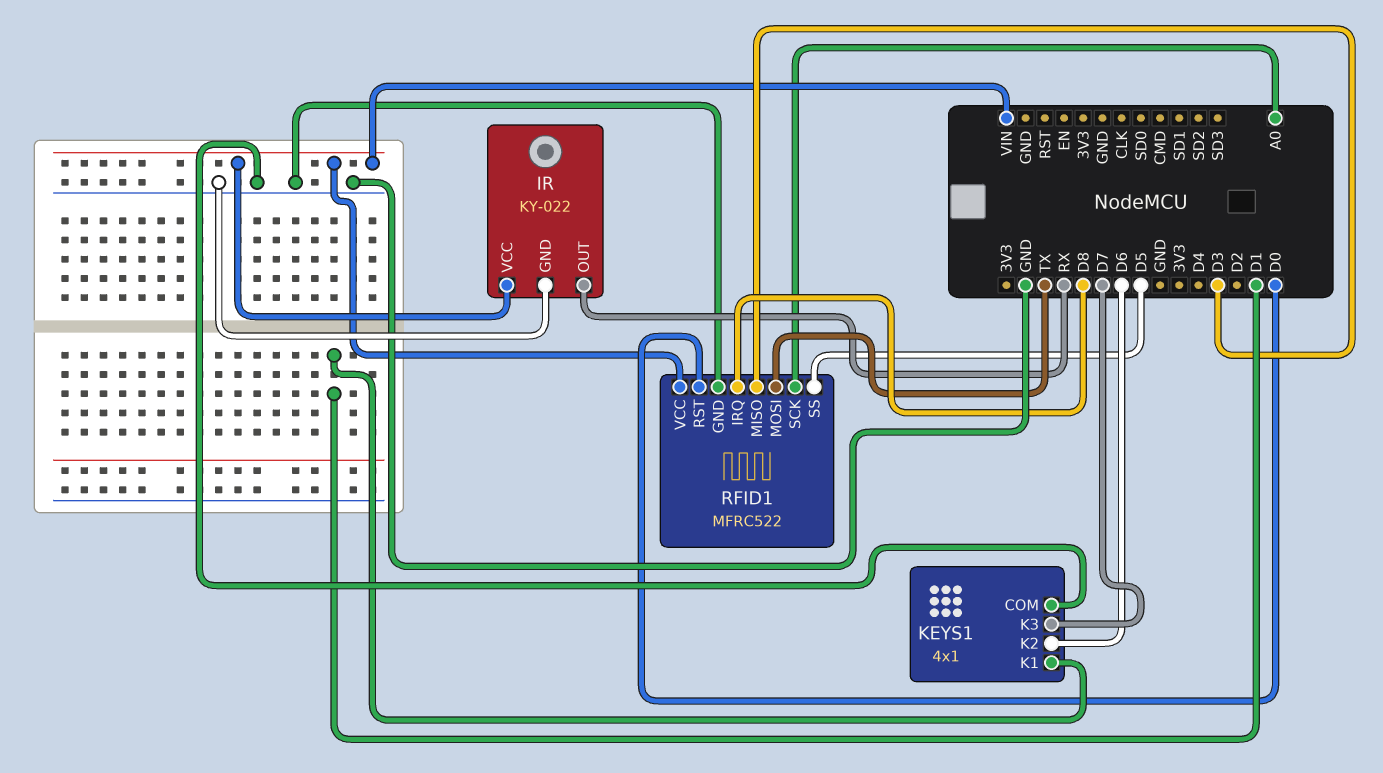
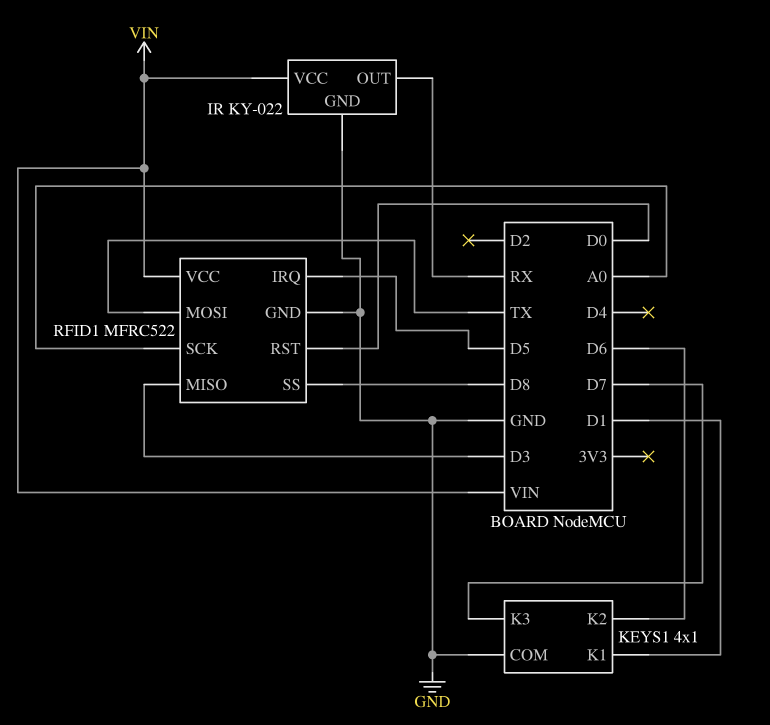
RFID1 pin IRQ: D8 -> D5
RFID1 pin SS: D5 -> D8

